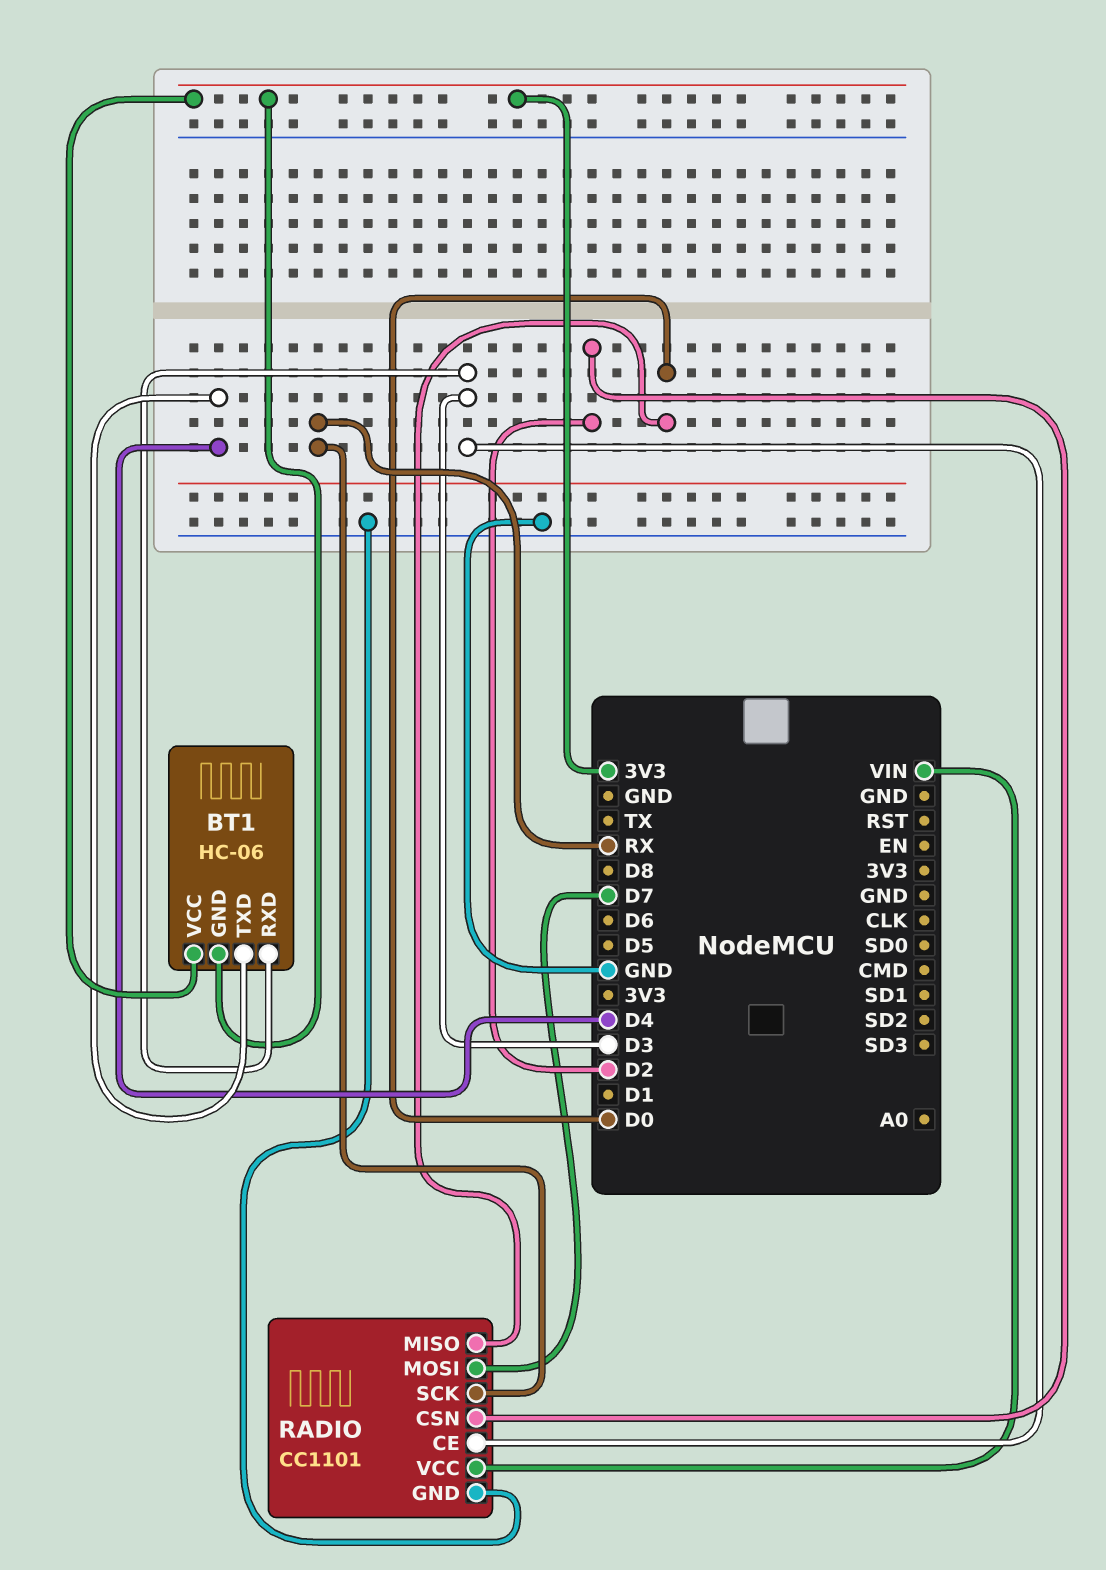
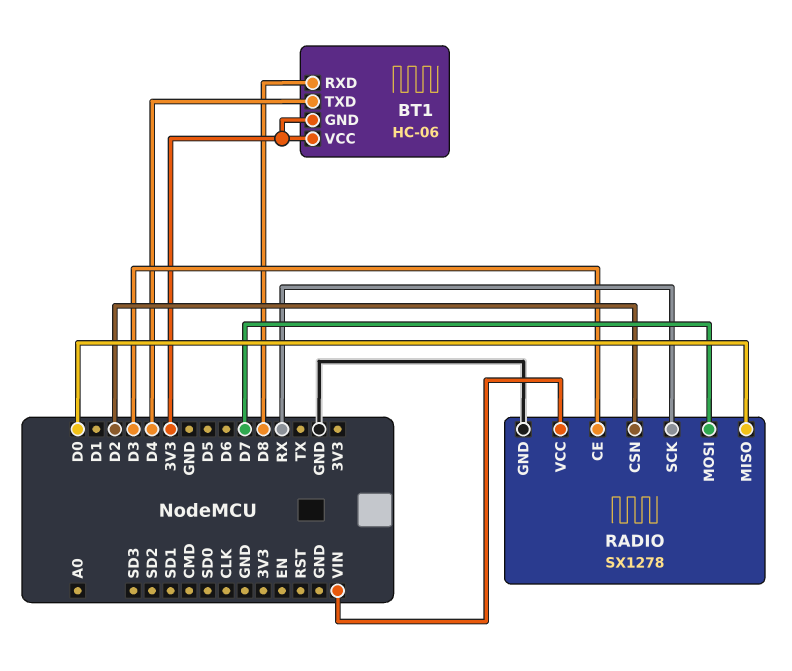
BT1 pin RXD: D3 -> D8
RADIO: CC1101 -> SX1278

